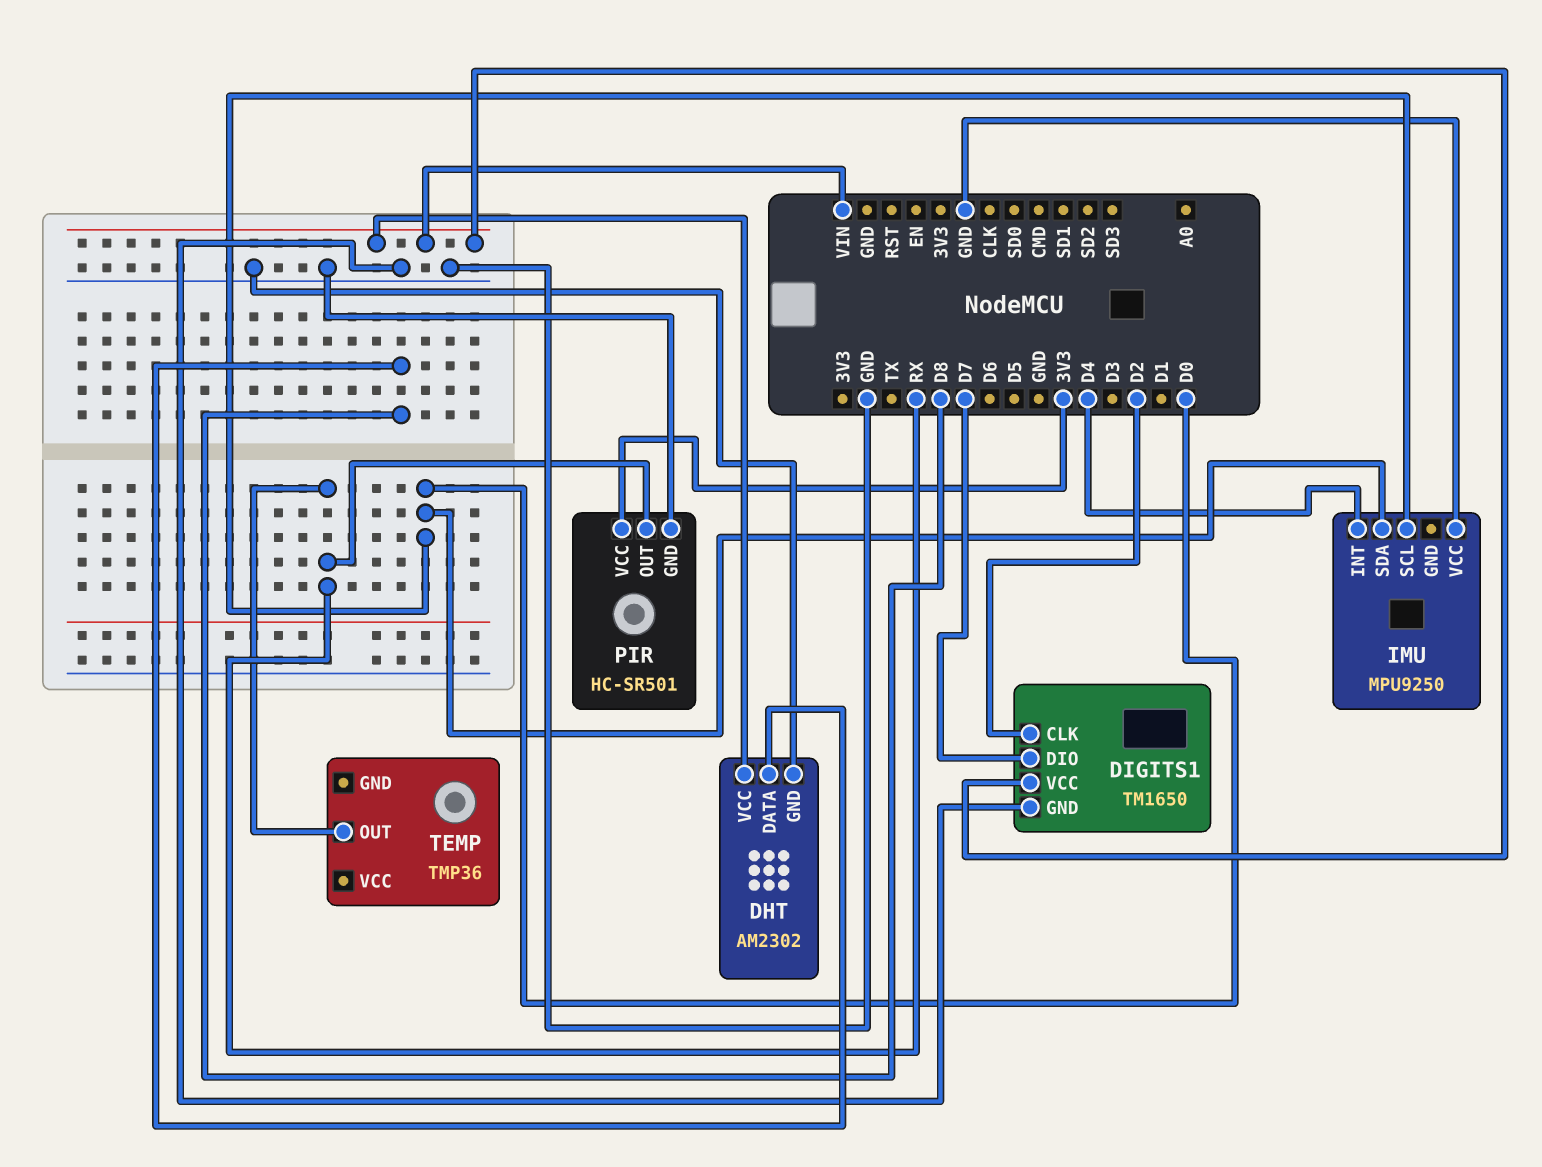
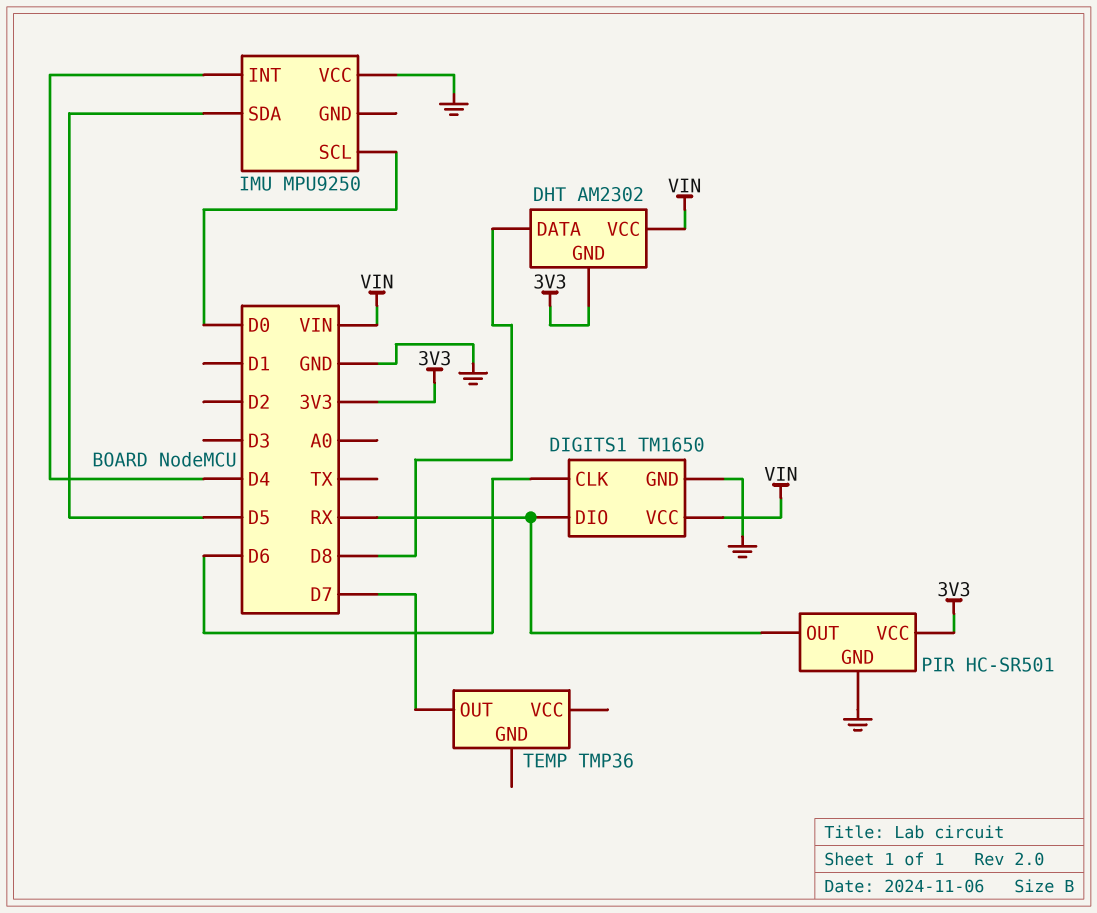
DHT pin GND: GND -> 3V3
DIGITS1 pin CLK: D2 -> D6
DIGITS1 pin DIO: D7 -> RX
IMU pin SDA: D0 -> D5
TEMP pin OUT: RX -> D7

